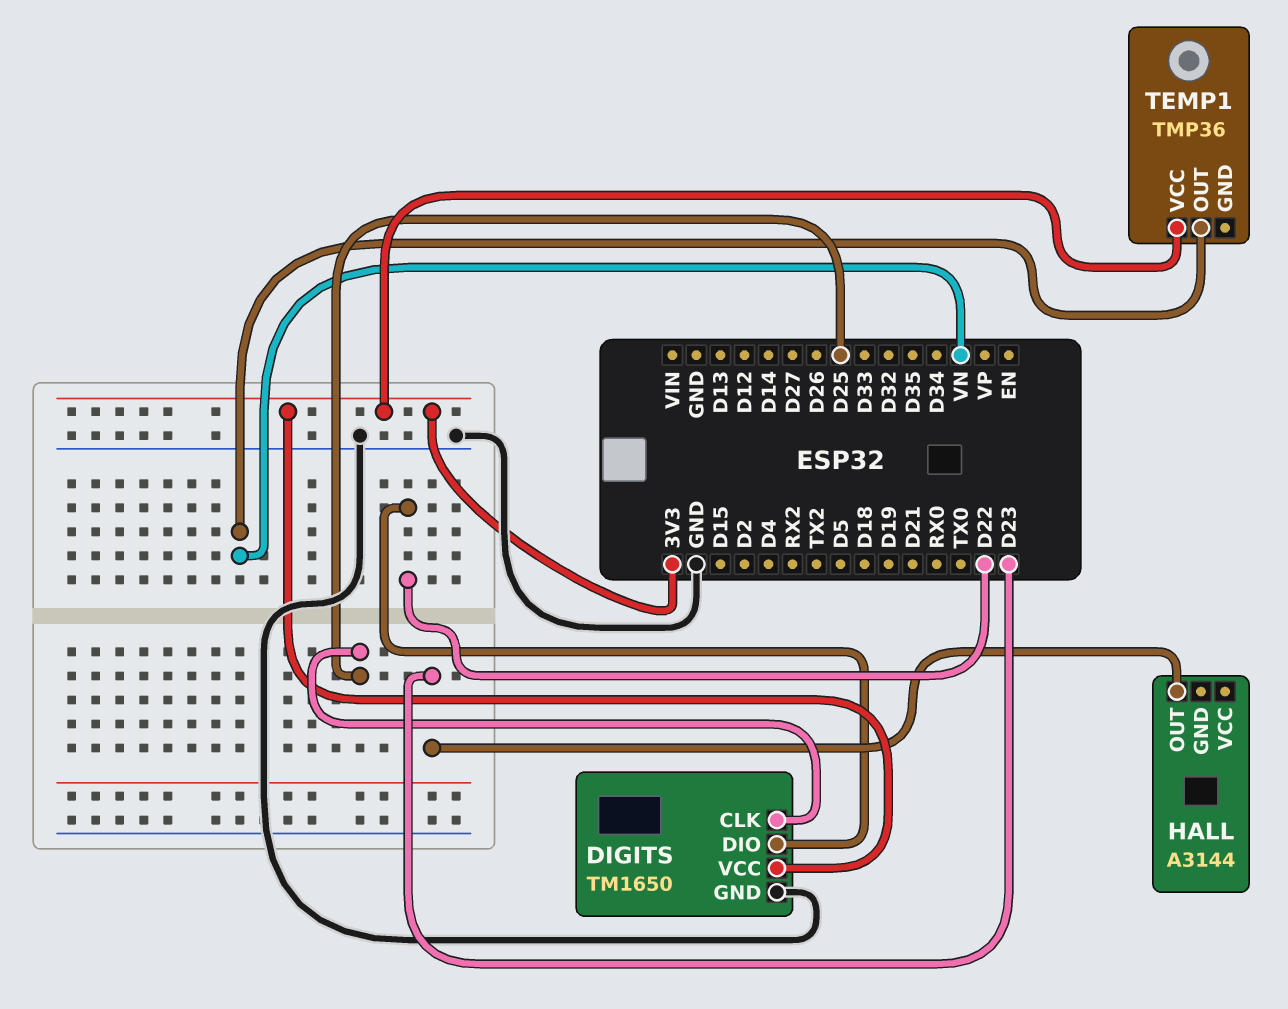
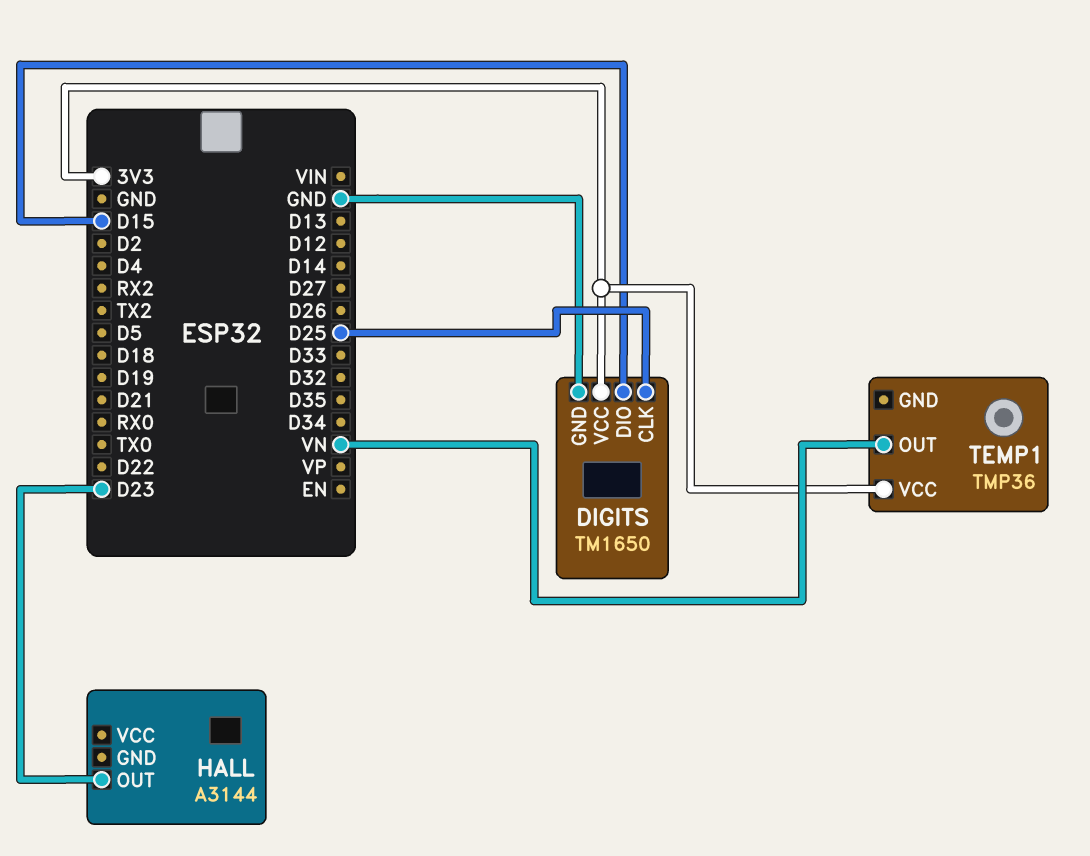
DIGITS pin DIO: D22 -> D15

